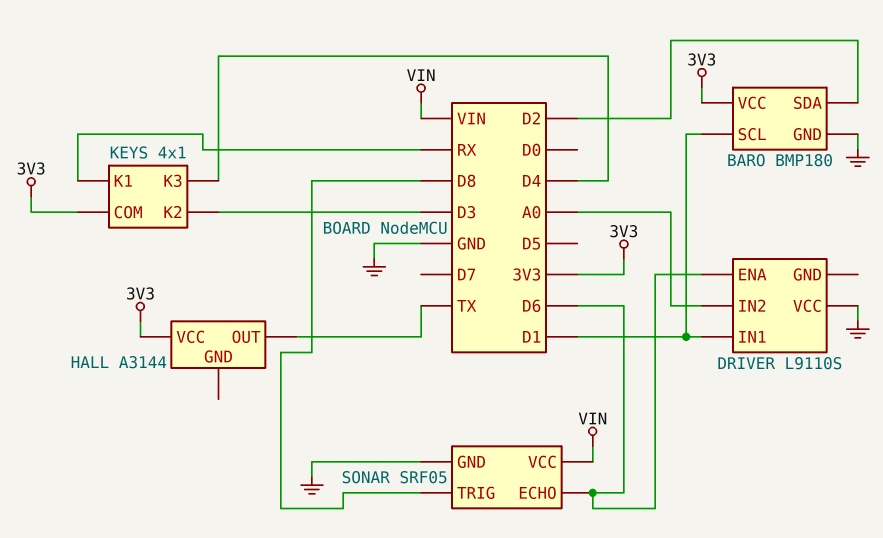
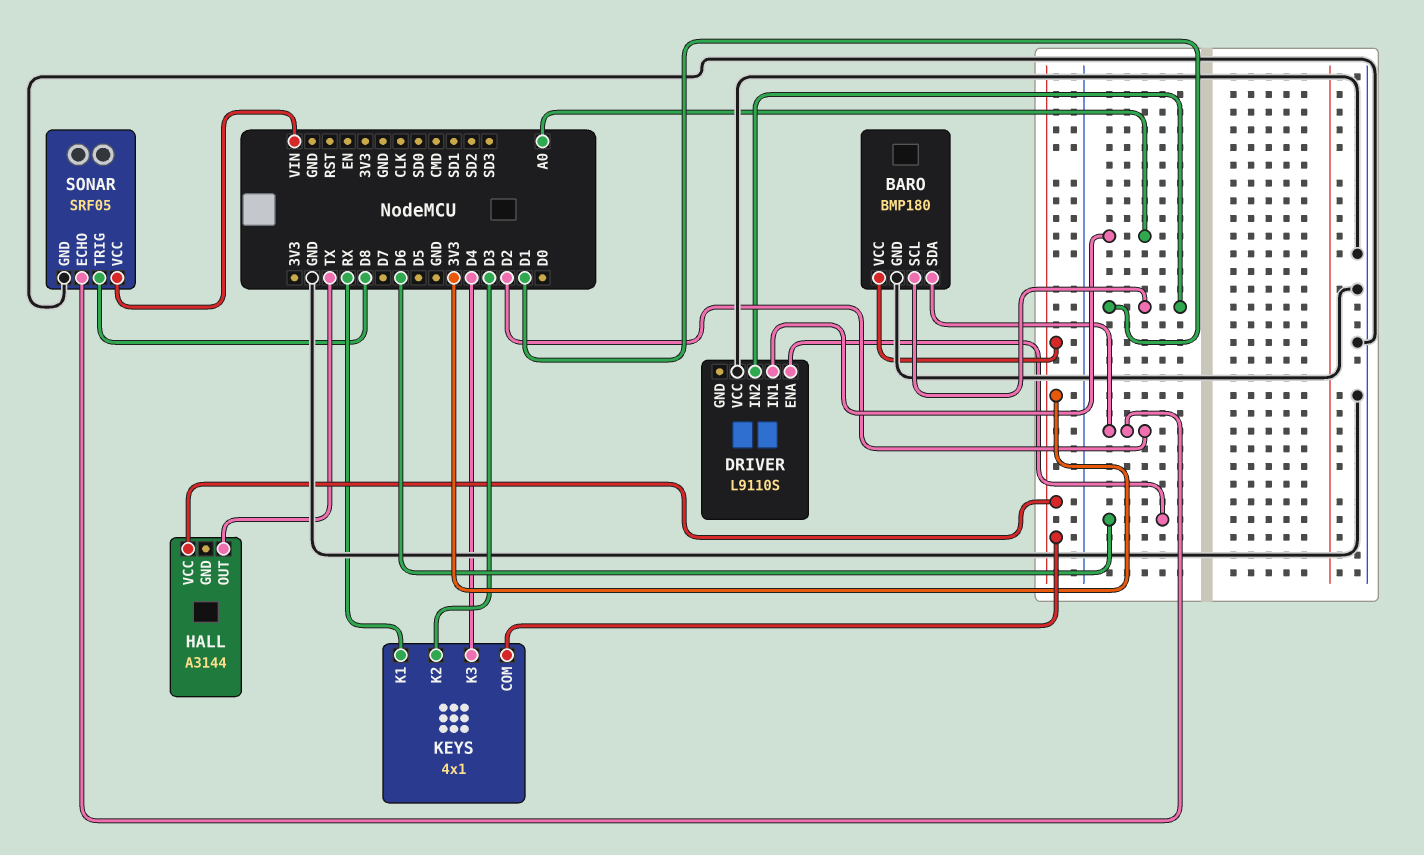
DRIVER pin IN1: D1 -> A0
DRIVER pin IN2: A0 -> D1
SONAR pin ECHO: D6 -> D2

